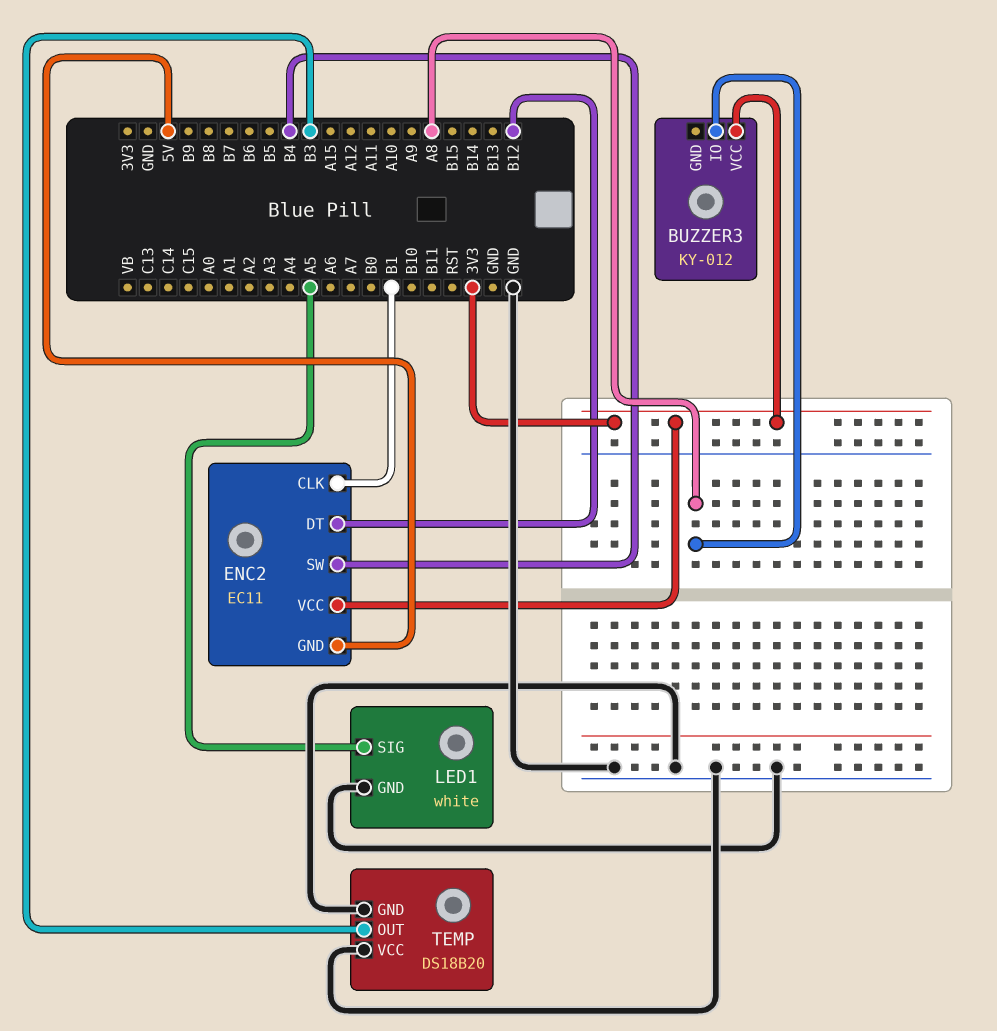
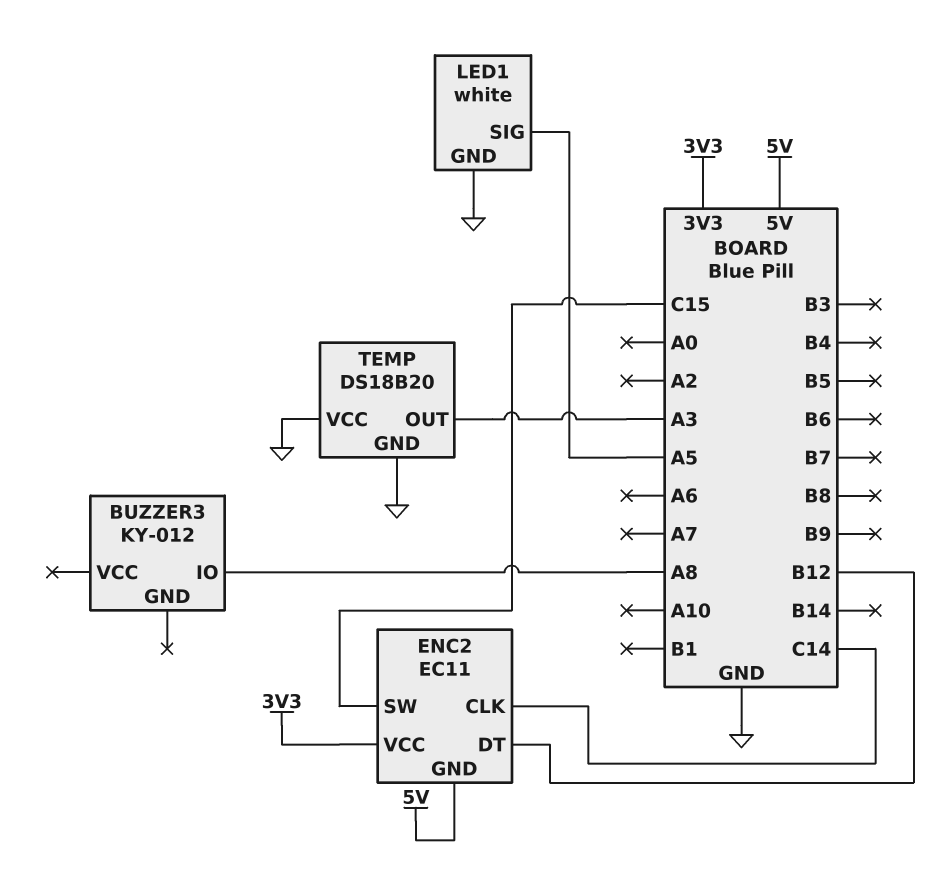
BUZZER3 pin VCC: 3V3 -> none
ENC2 pin CLK: B1 -> C14
ENC2 pin SW: B4 -> C15
TEMP pin OUT: B3 -> A3

